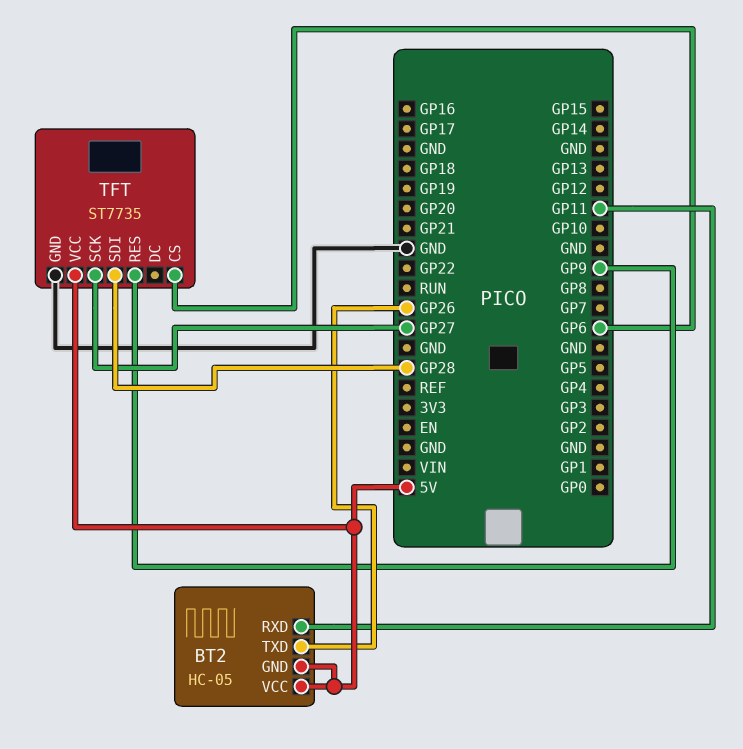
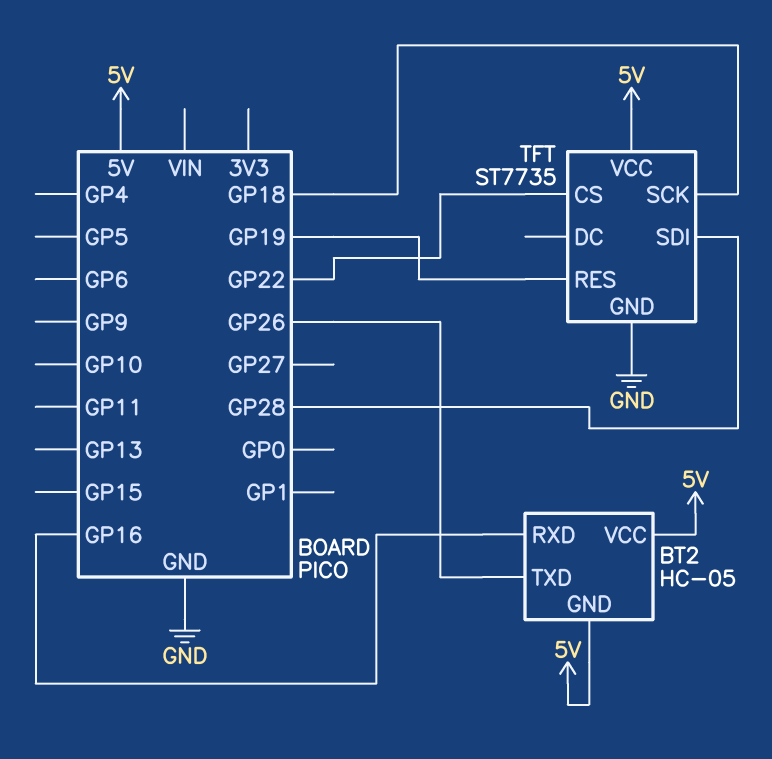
BT2 pin RXD: GP11 -> GP16
TFT pin CS: GP6 -> GP22
TFT pin RES: GP9 -> GP19
TFT pin SCK: GP27 -> GP18

